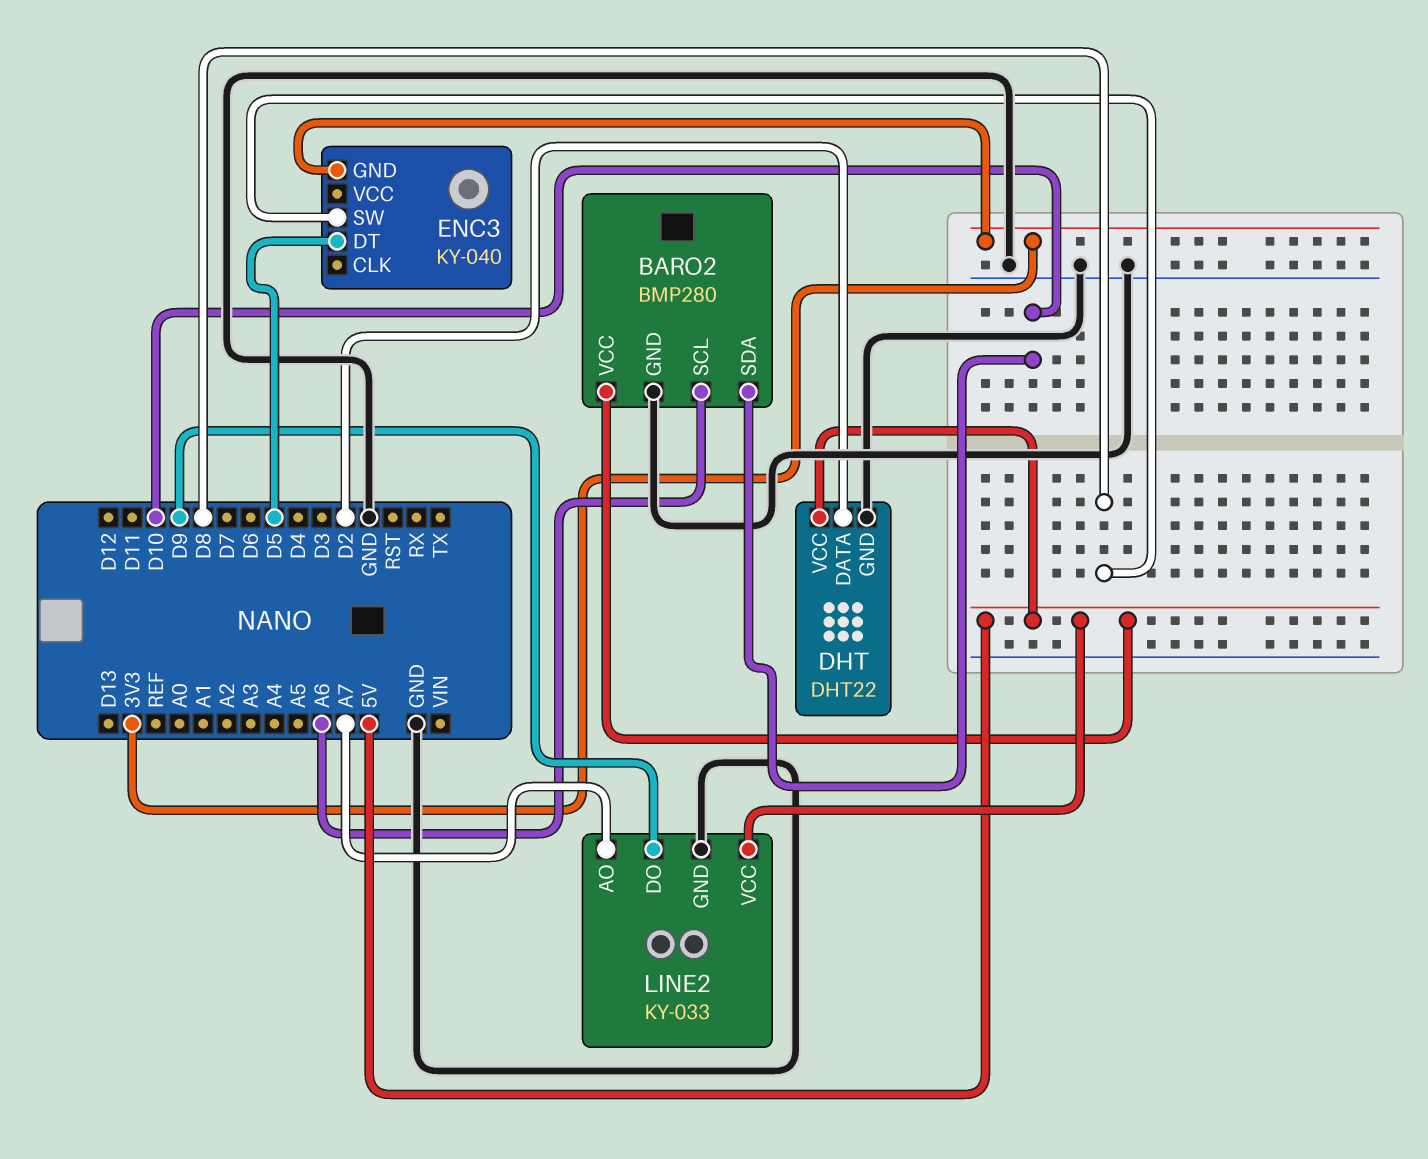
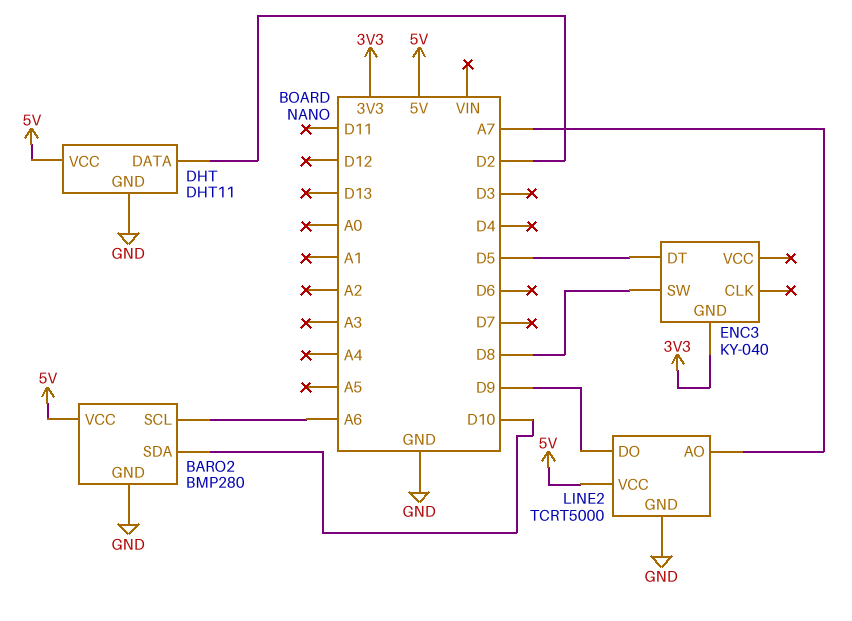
DHT: DHT22 -> DHT11
LINE2: KY-033 -> TCRT5000

